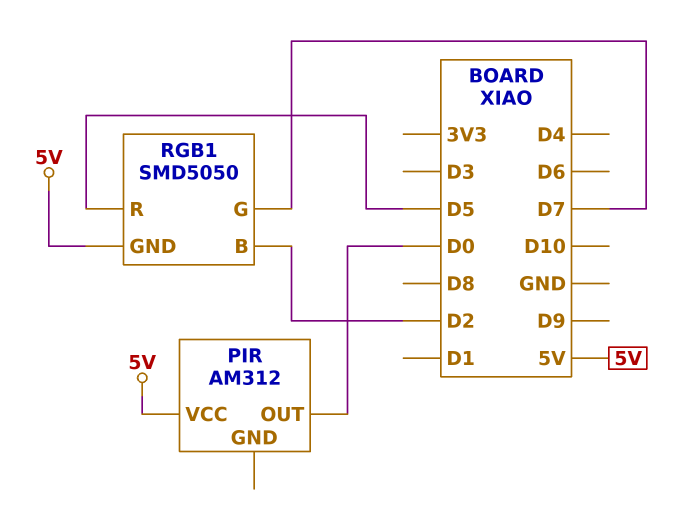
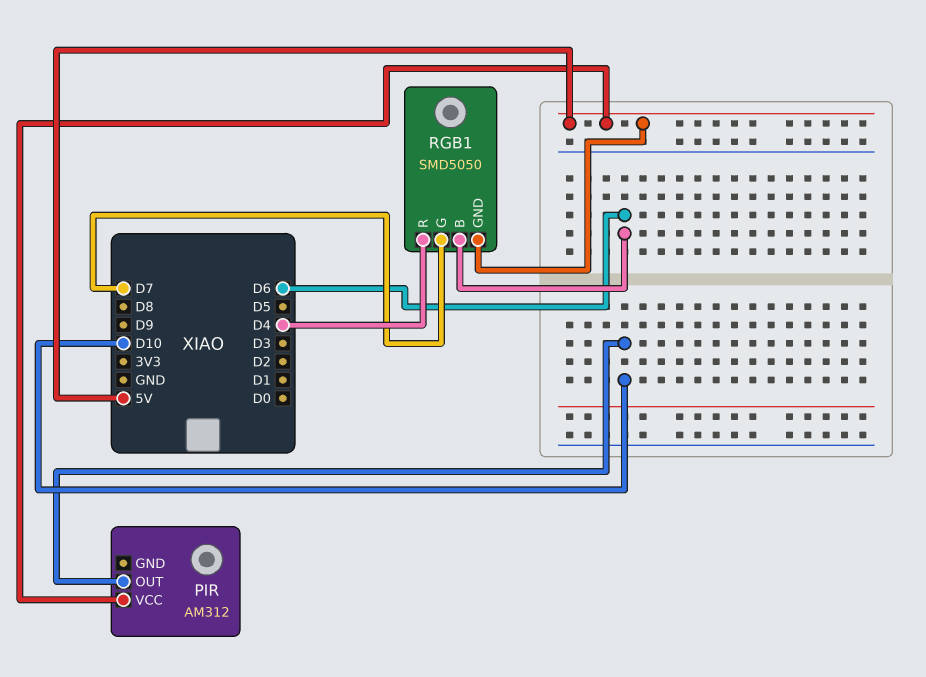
PIR pin OUT: D0 -> D10
RGB1 pin B: D2 -> D6
RGB1 pin R: D5 -> D4

